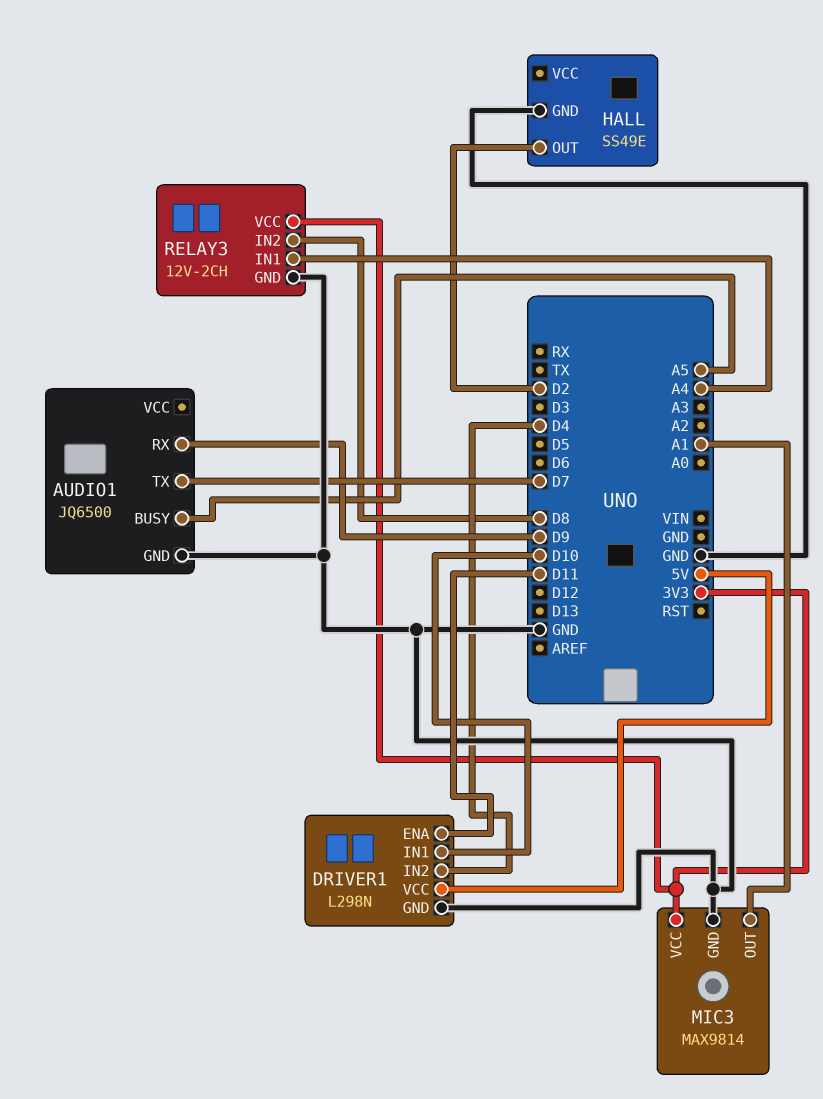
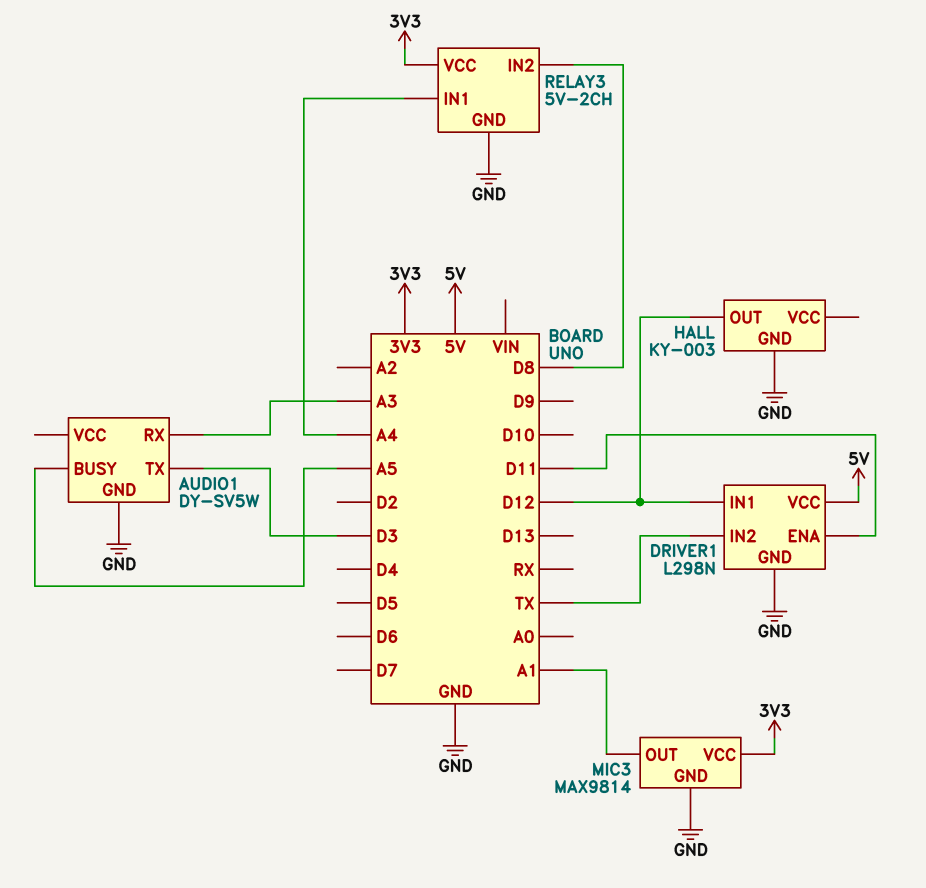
AUDIO1: JQ6500 -> DY-SV5W
AUDIO1 pin RX: D9 -> A3
AUDIO1 pin TX: D7 -> D3
DRIVER1 pin IN1: D10 -> D12
DRIVER1 pin IN2: D4 -> TX
HALL: SS49E -> KY-003
HALL pin OUT: D2 -> D12
RELAY3: 12V-2CH -> 5V-2CH

